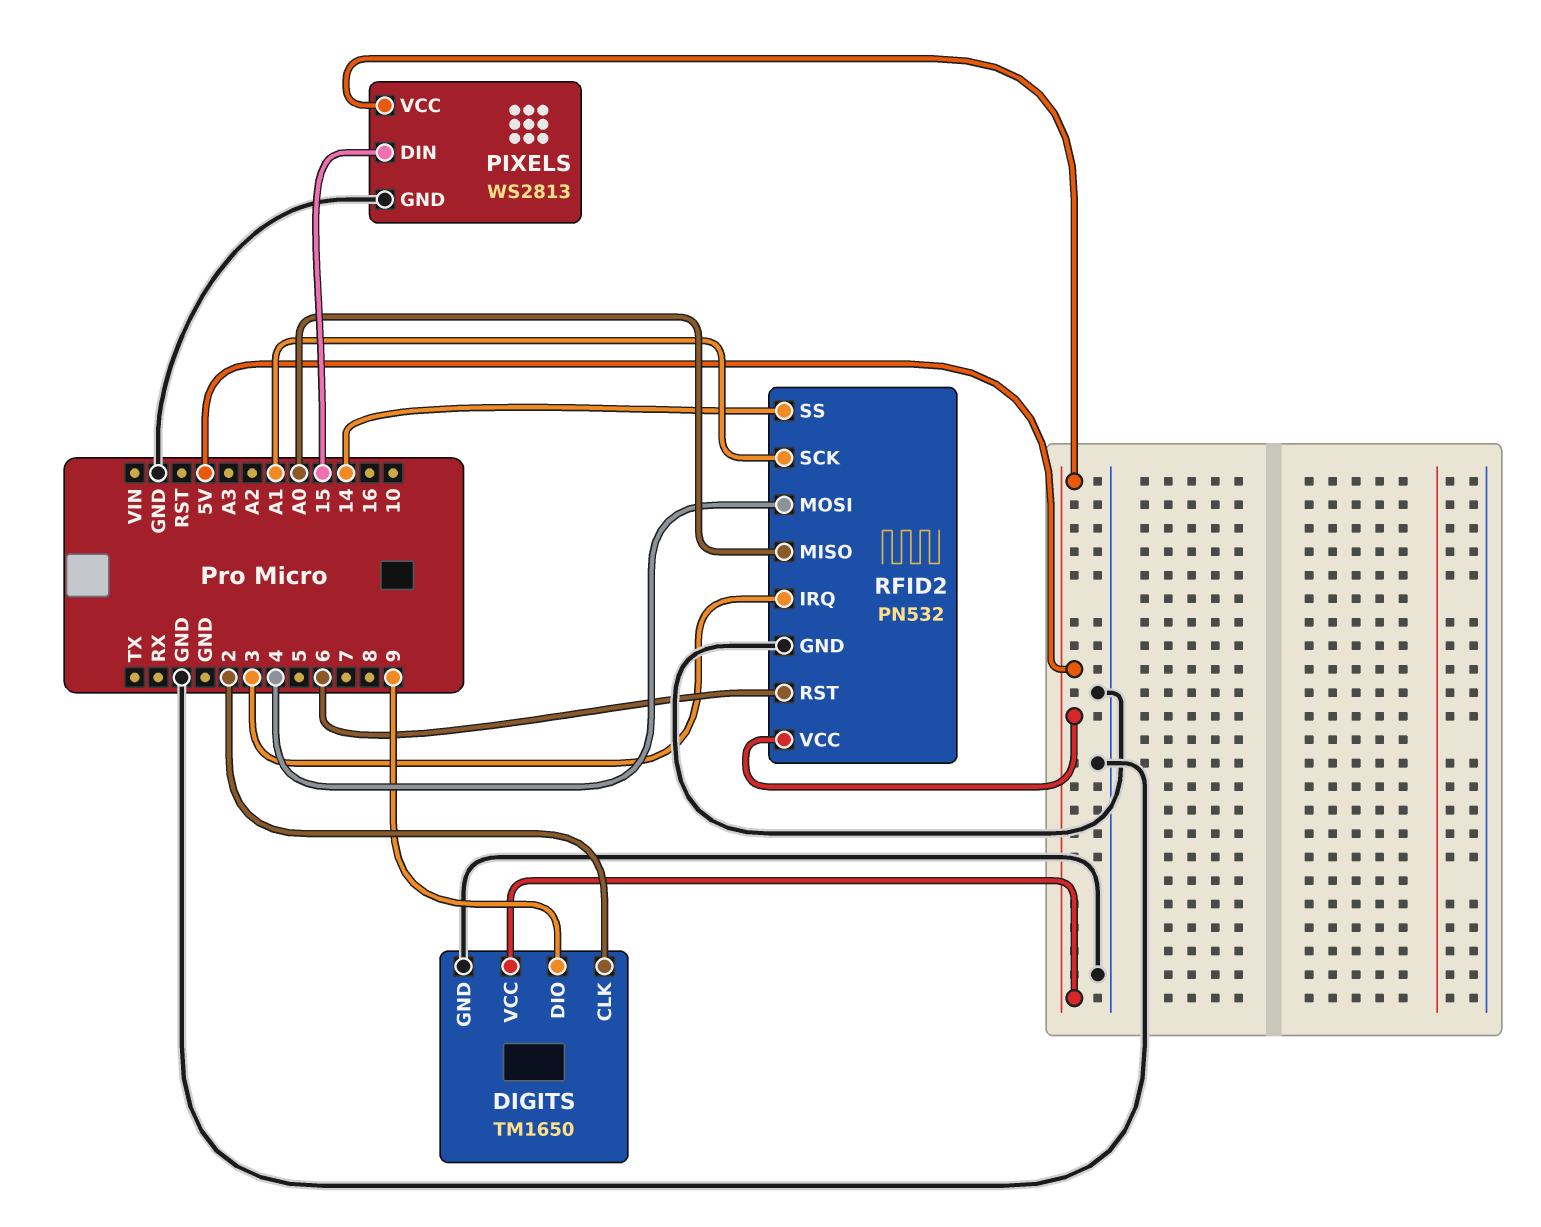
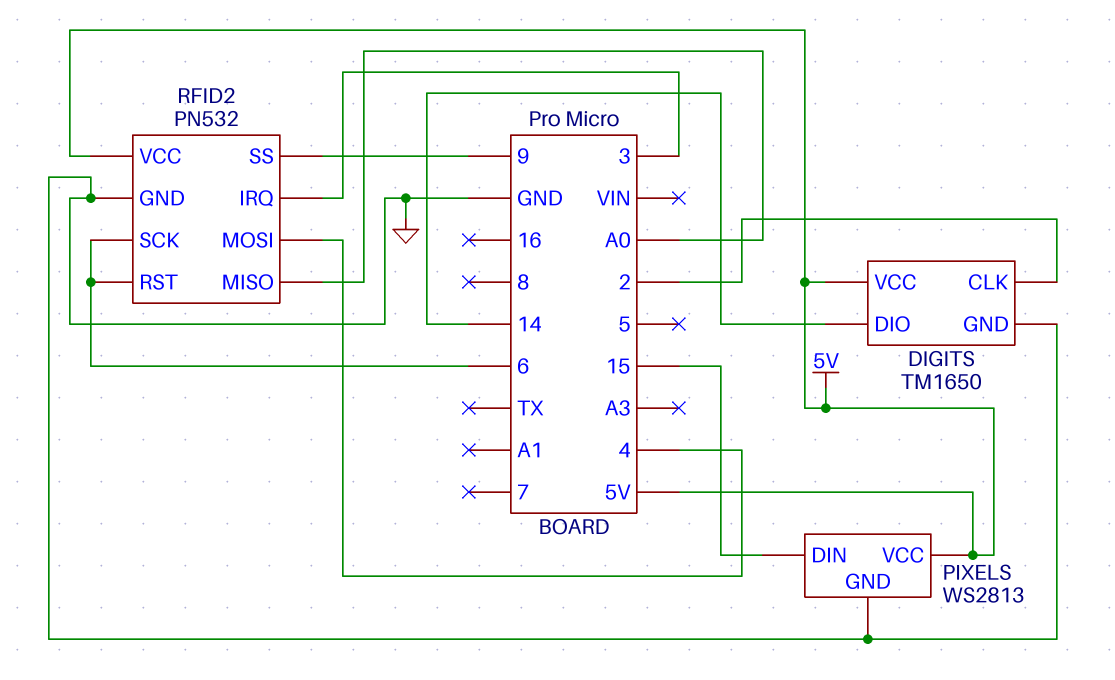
DIGITS pin DIO: 9 -> 14
RFID2 pin SCK: A1 -> 6
RFID2 pin SS: 14 -> 9

